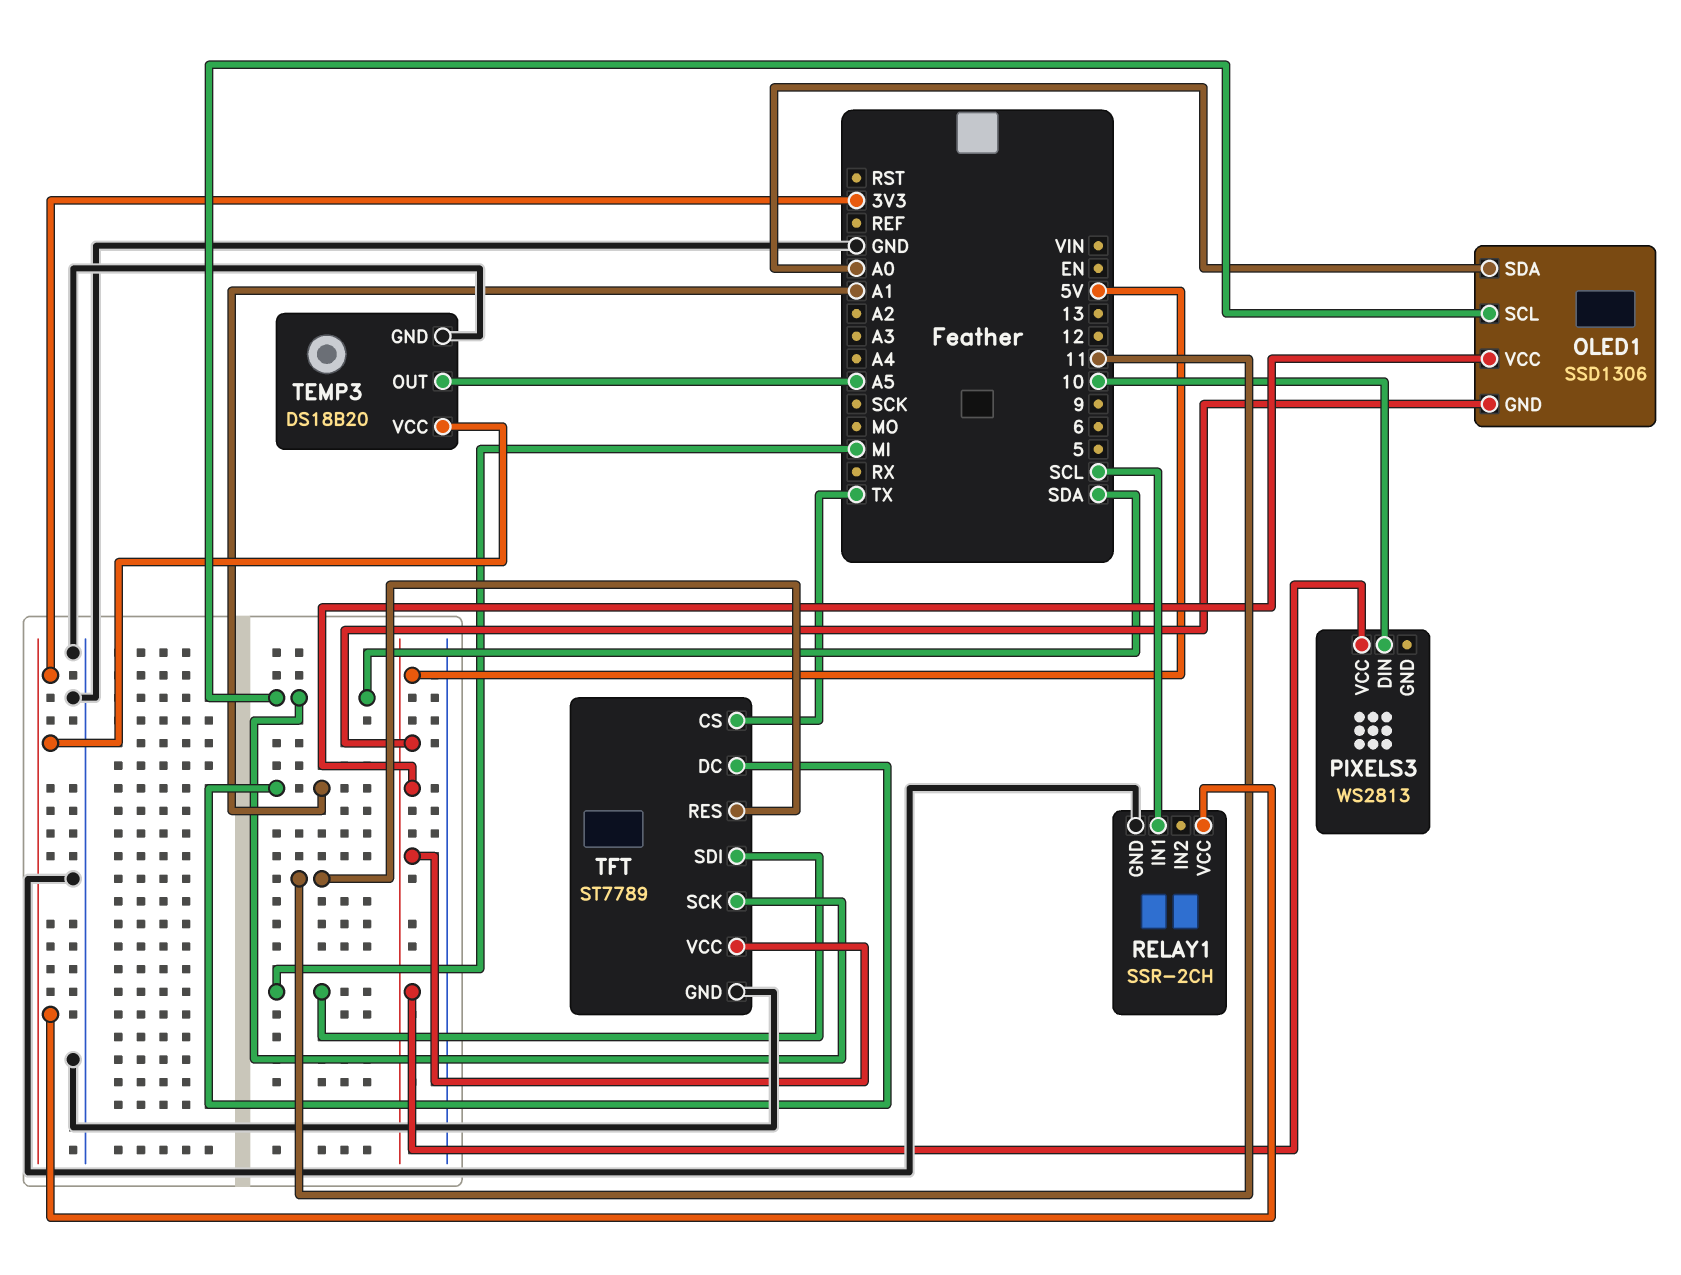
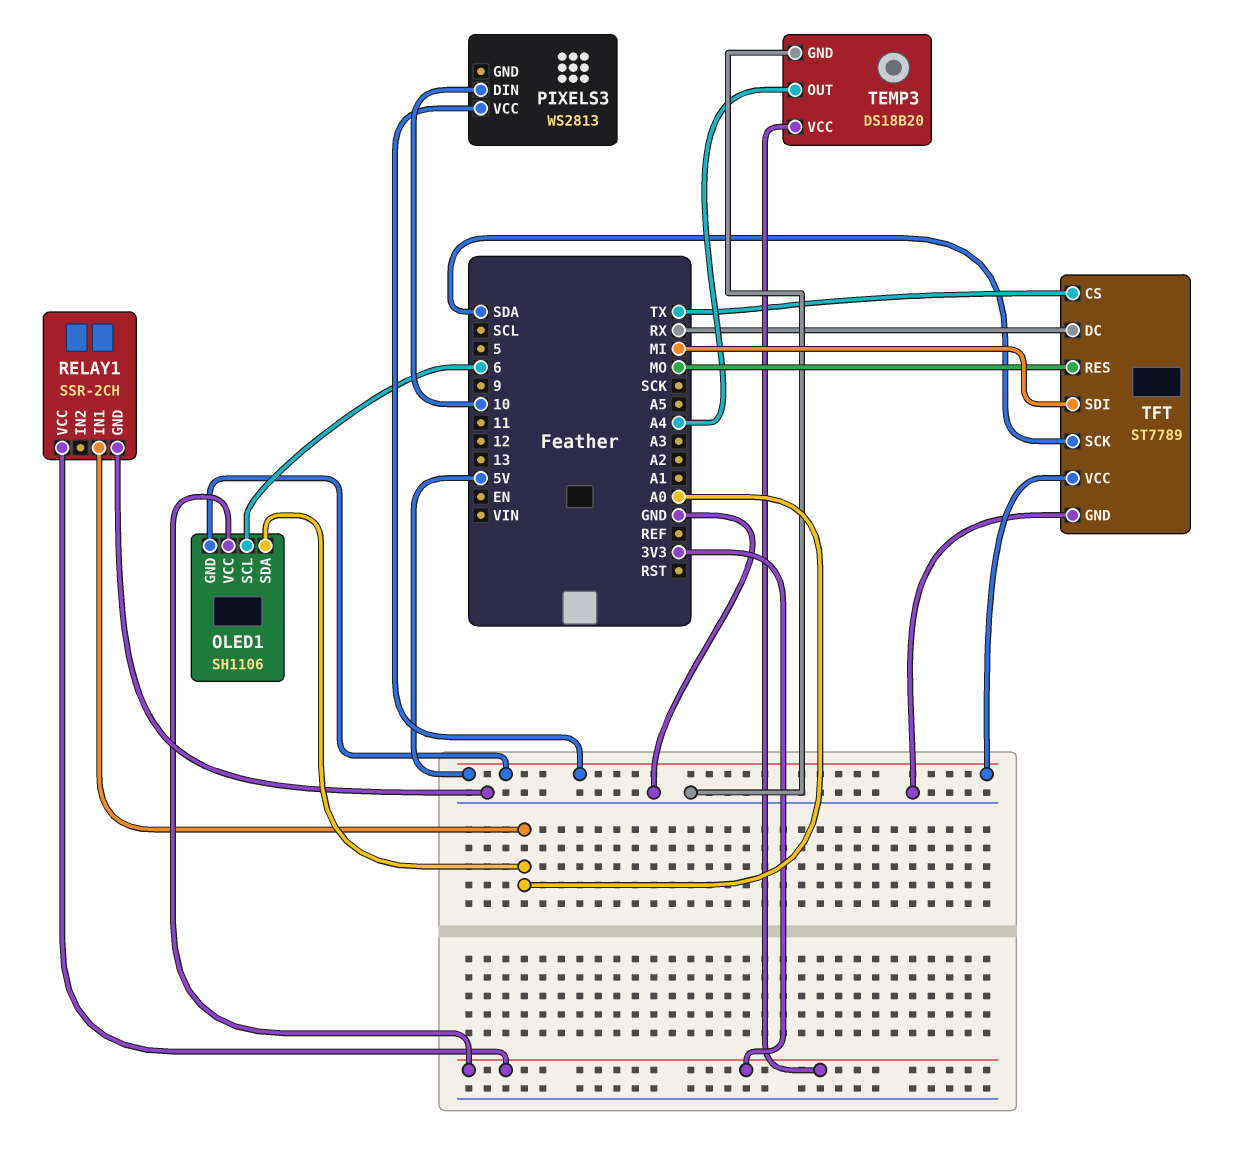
OLED1: SSD1306 -> SH1106
OLED1 pin SCL: SDA -> 6
OLED1 pin VCC: 5V -> 3V3
RELAY1 pin IN1: SCL -> A0
TEMP3 pin OUT: A5 -> A4
TFT pin DC: A1 -> RX
TFT pin RES: 11 -> MO

